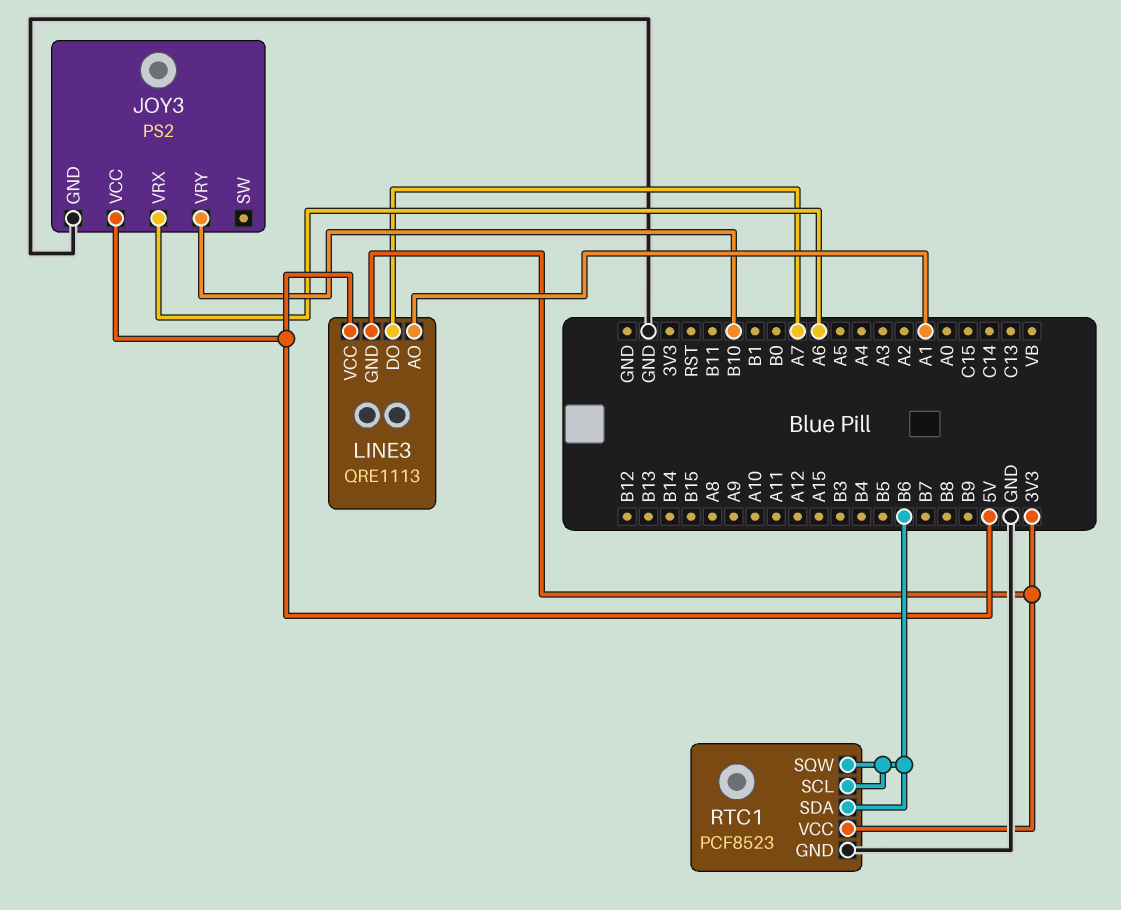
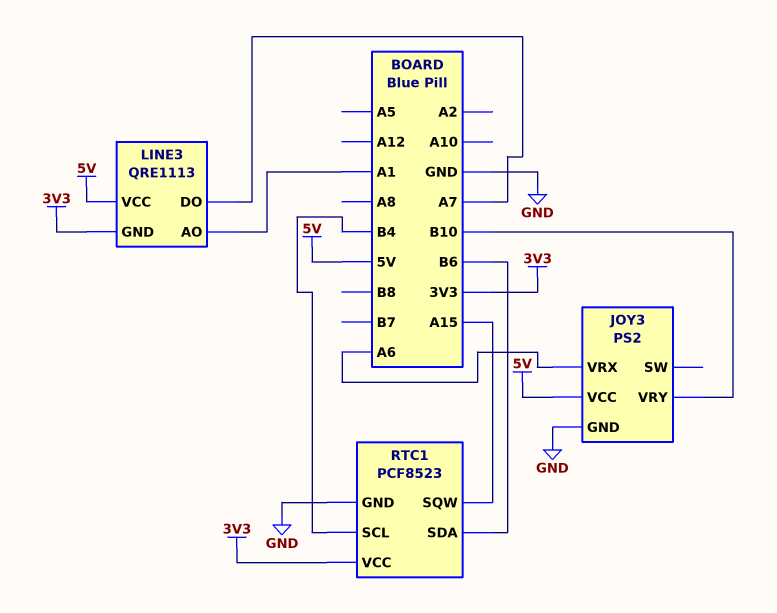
RTC1 pin SCL: B6 -> B4
RTC1 pin SQW: B6 -> A15

